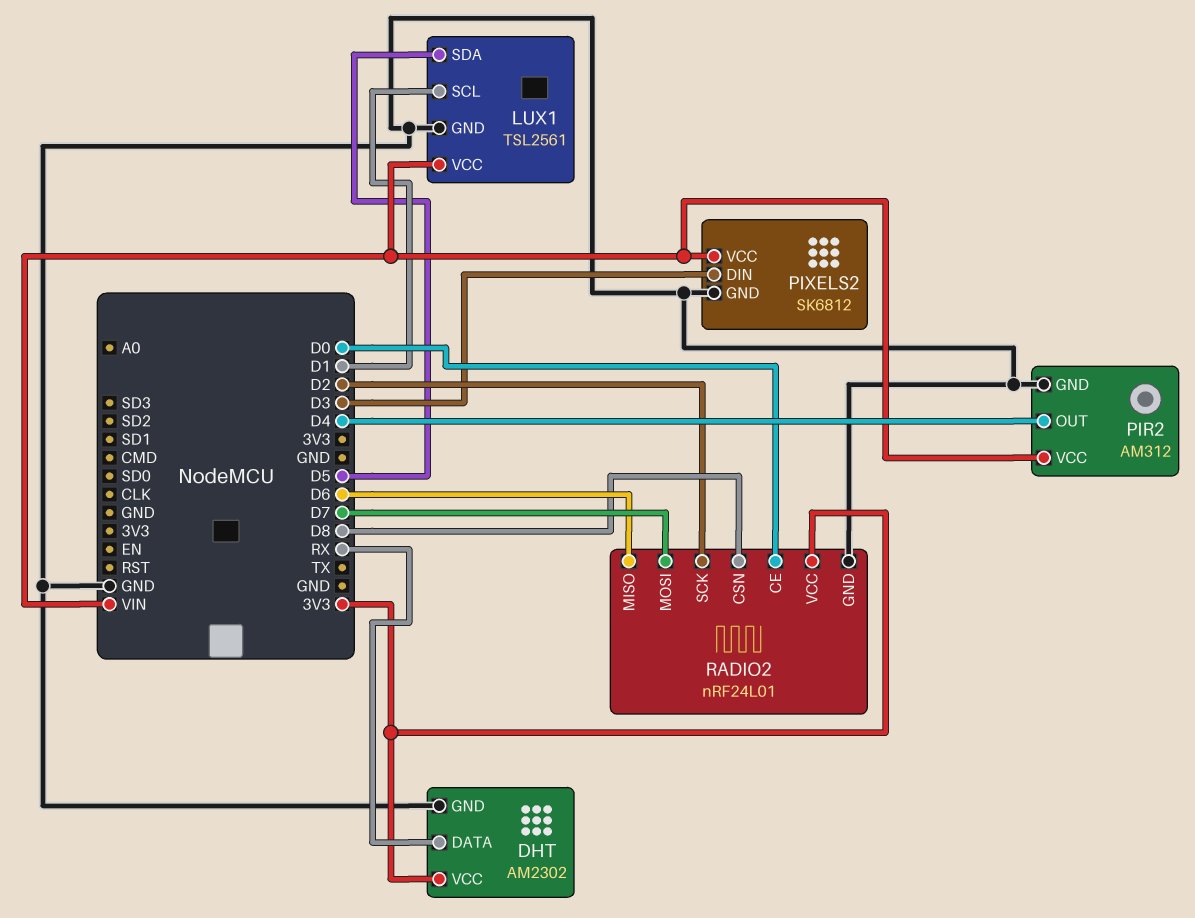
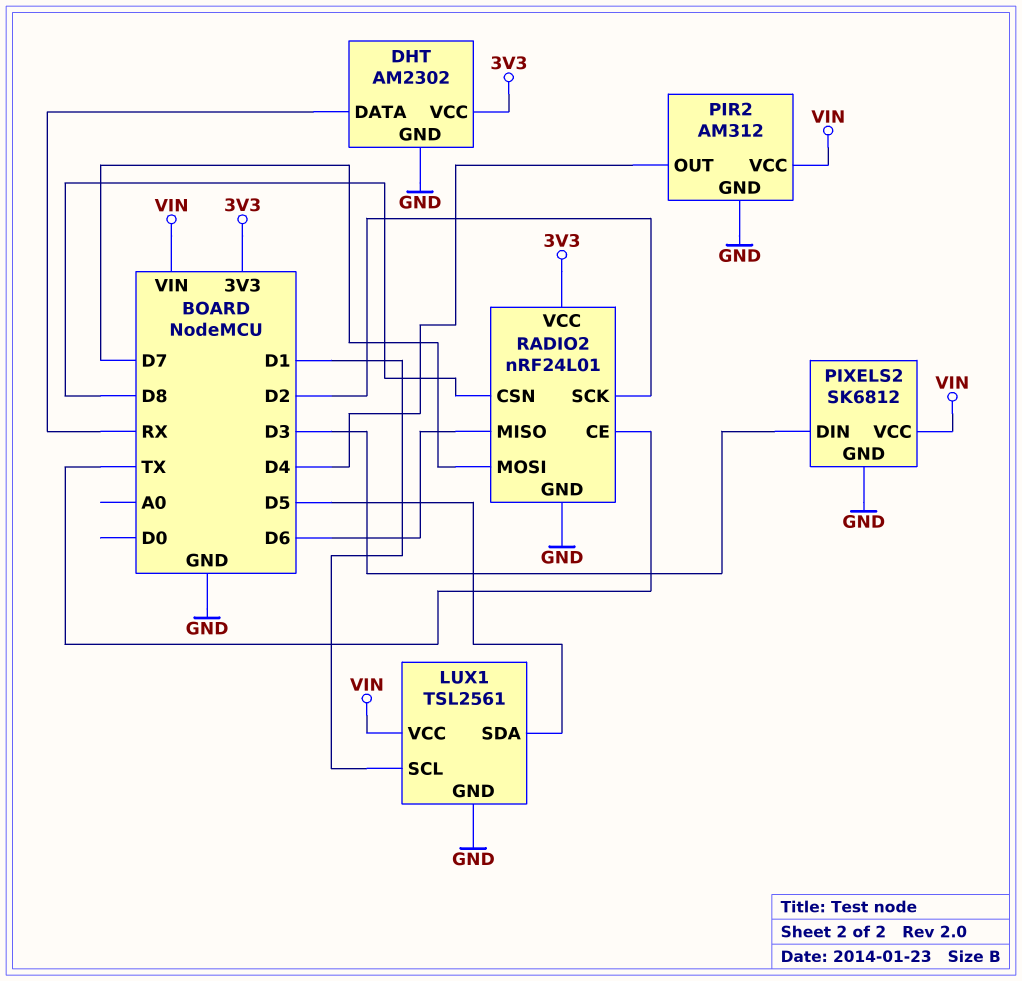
RADIO2 pin CE: D0 -> TX

